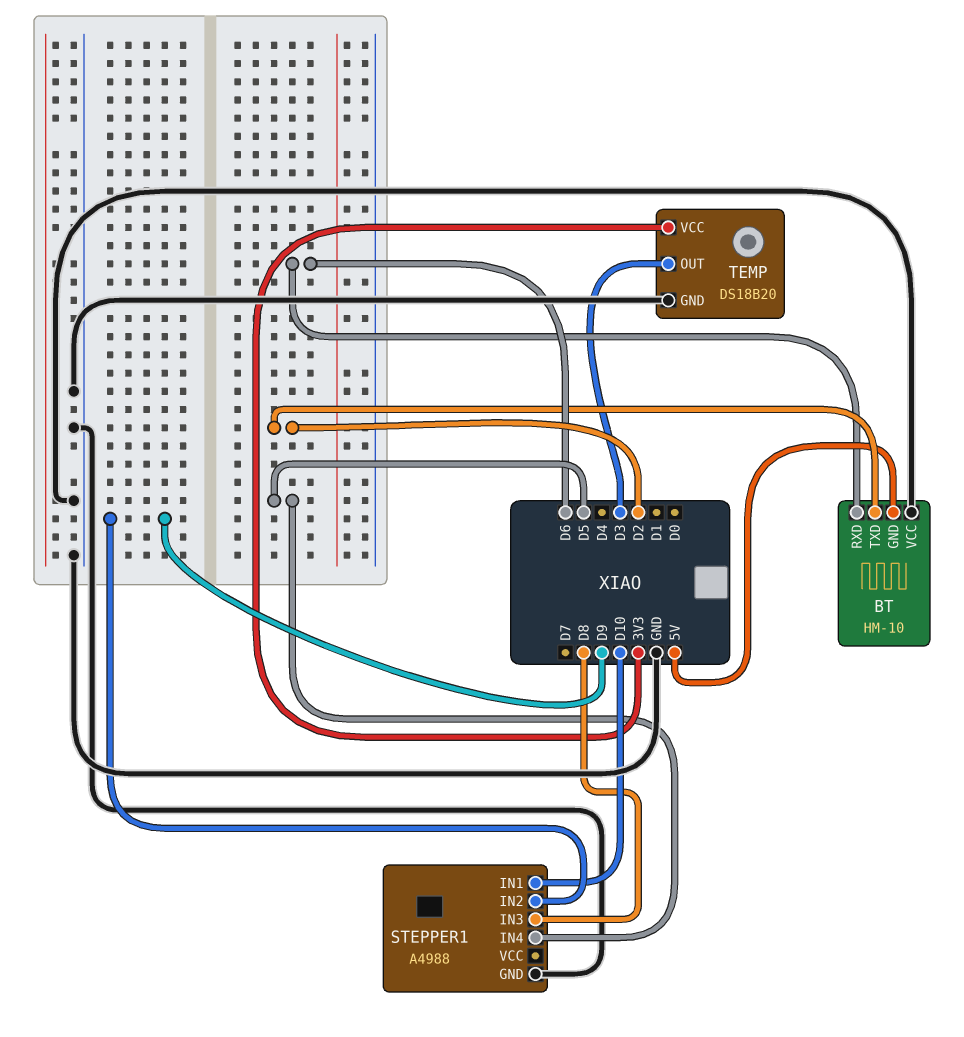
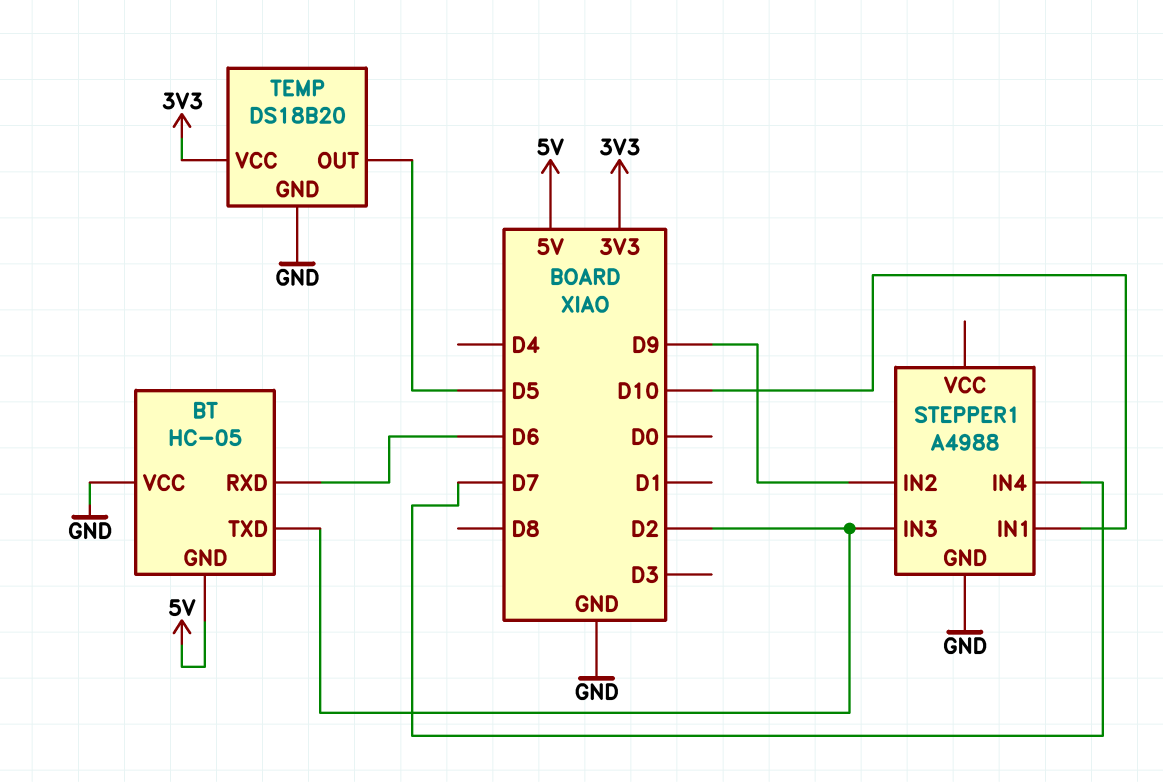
BT: HM-10 -> HC-05
STEPPER1 pin IN3: D8 -> D2
STEPPER1 pin IN4: D5 -> D7
TEMP pin OUT: D3 -> D5

